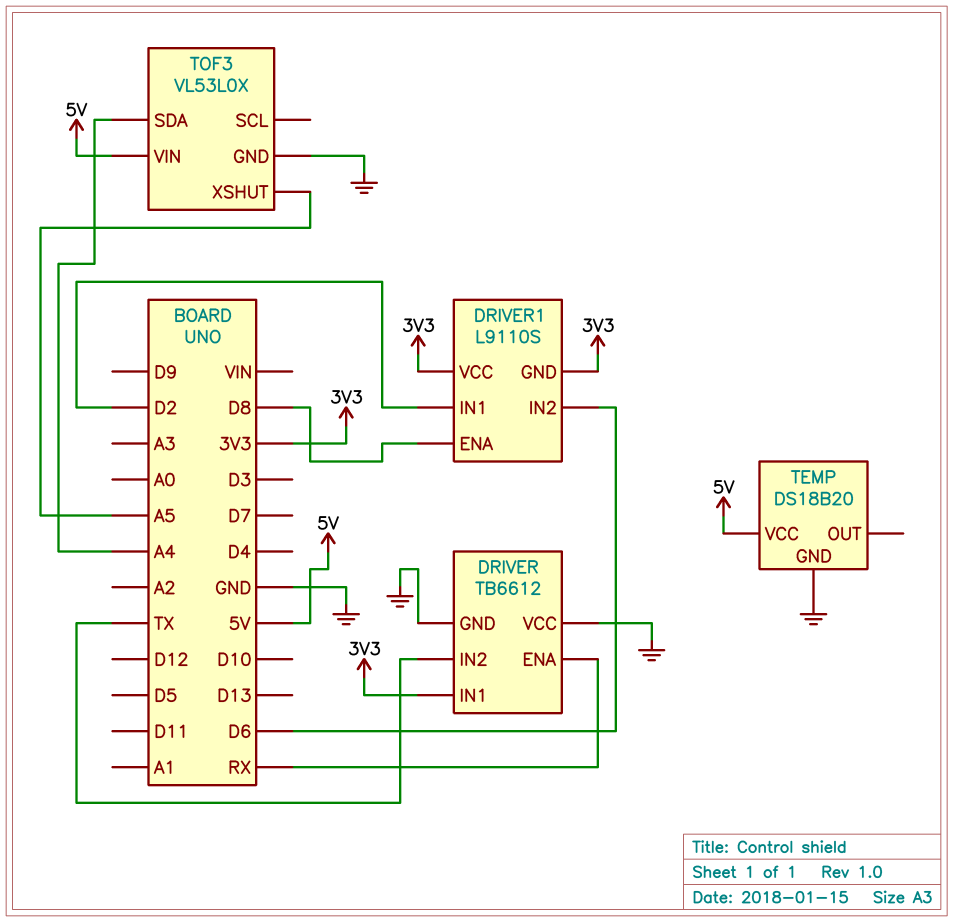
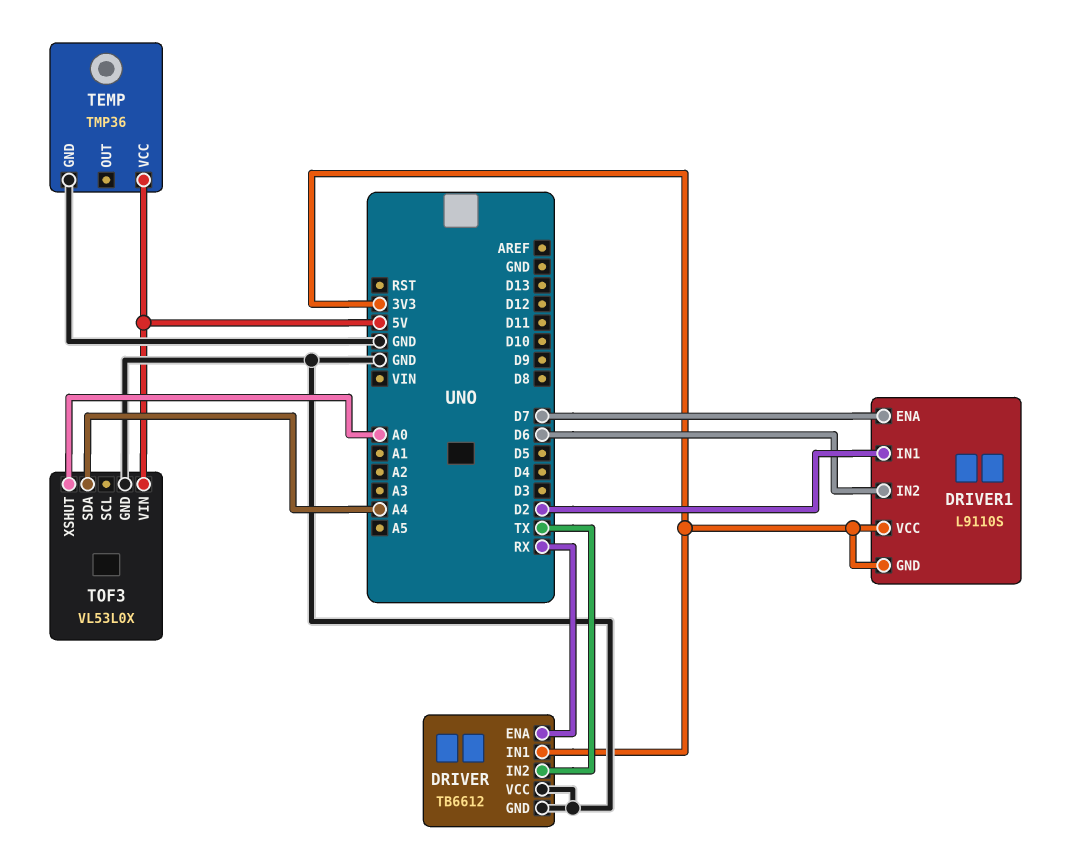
DRIVER1 pin ENA: D8 -> D7
TEMP: DS18B20 -> TMP36
TOF3 pin XSHUT: A5 -> A0

